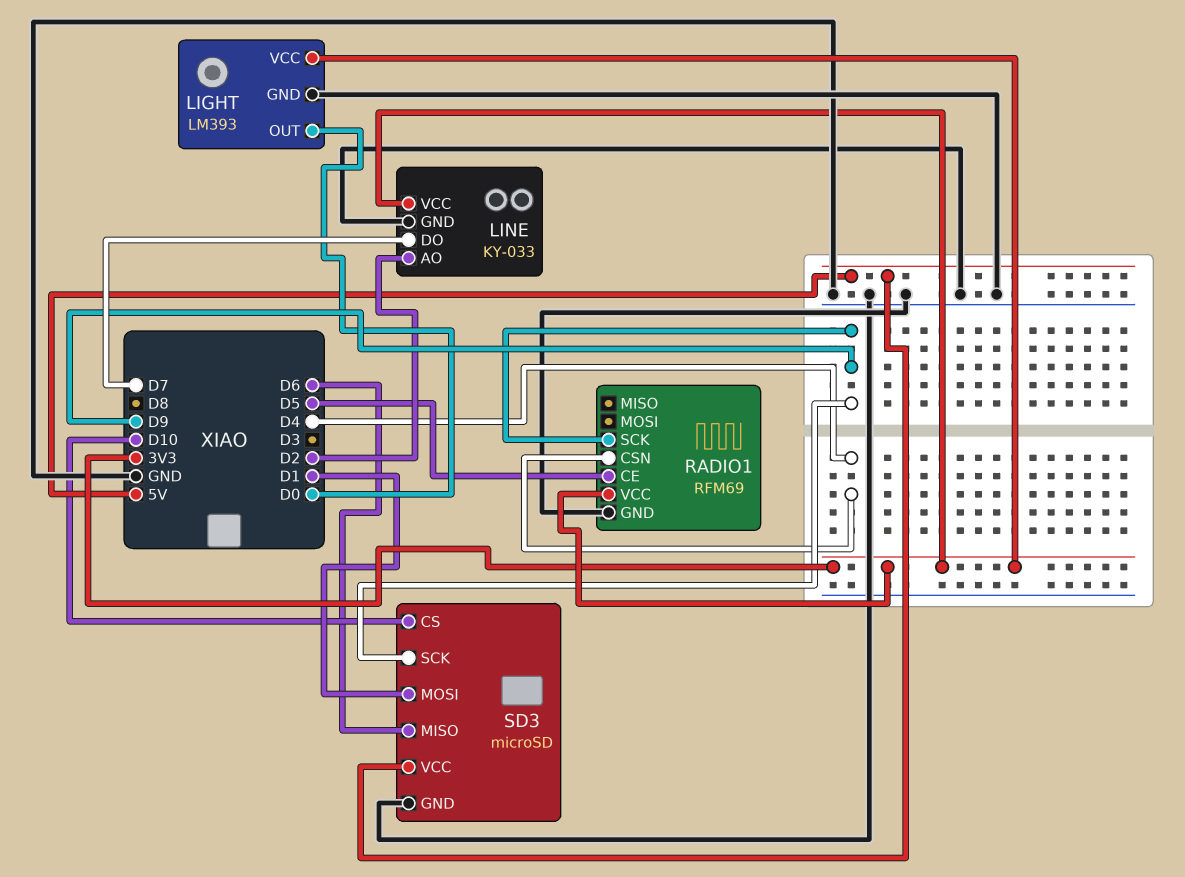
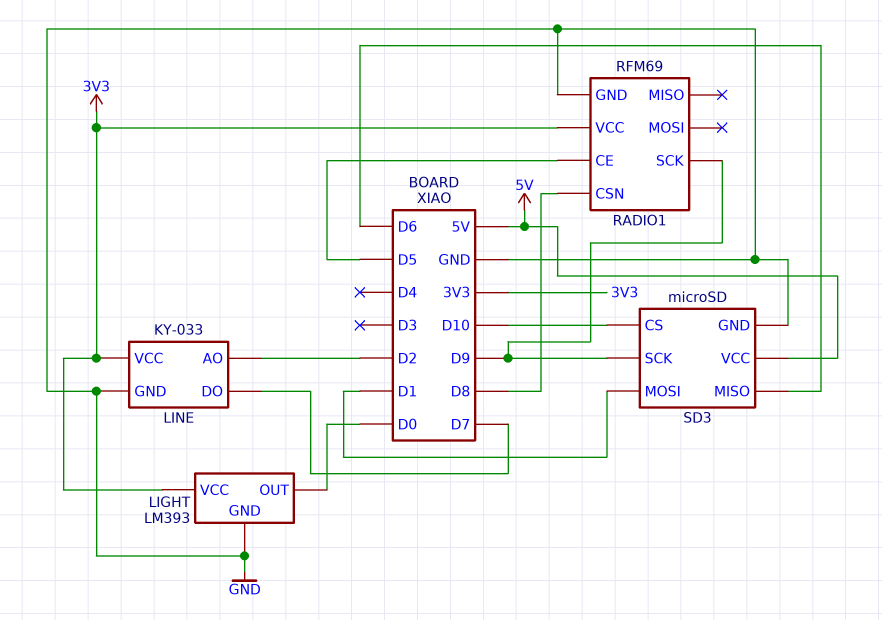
RADIO1 pin CSN: D4 -> D8

